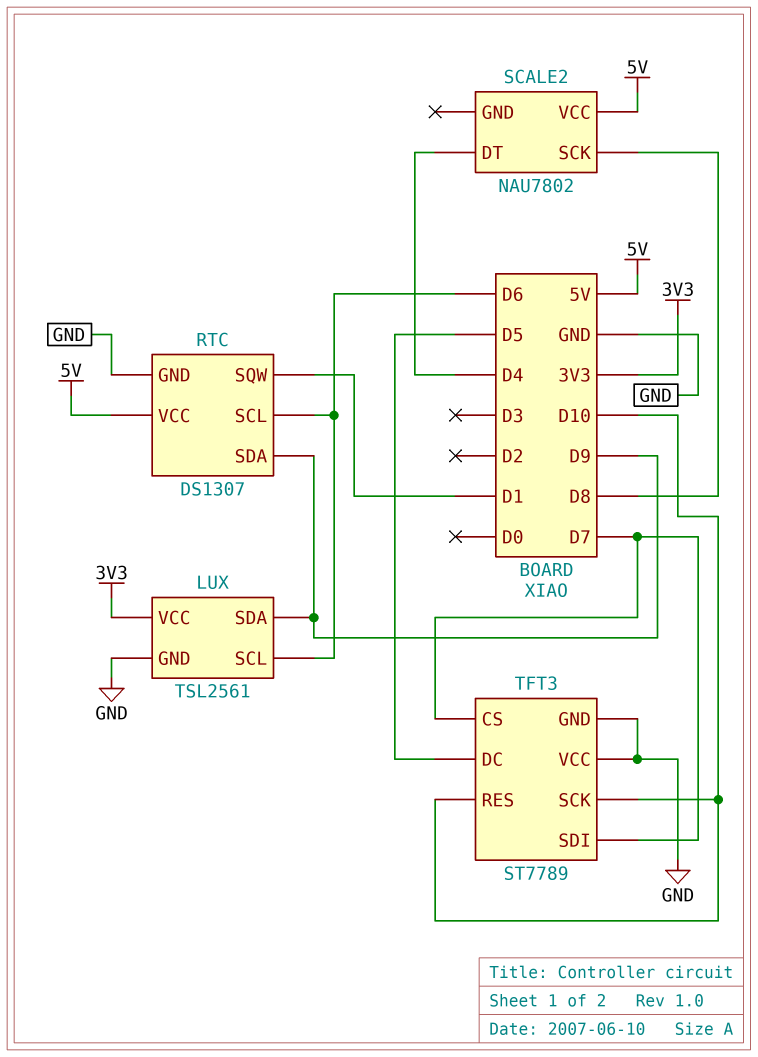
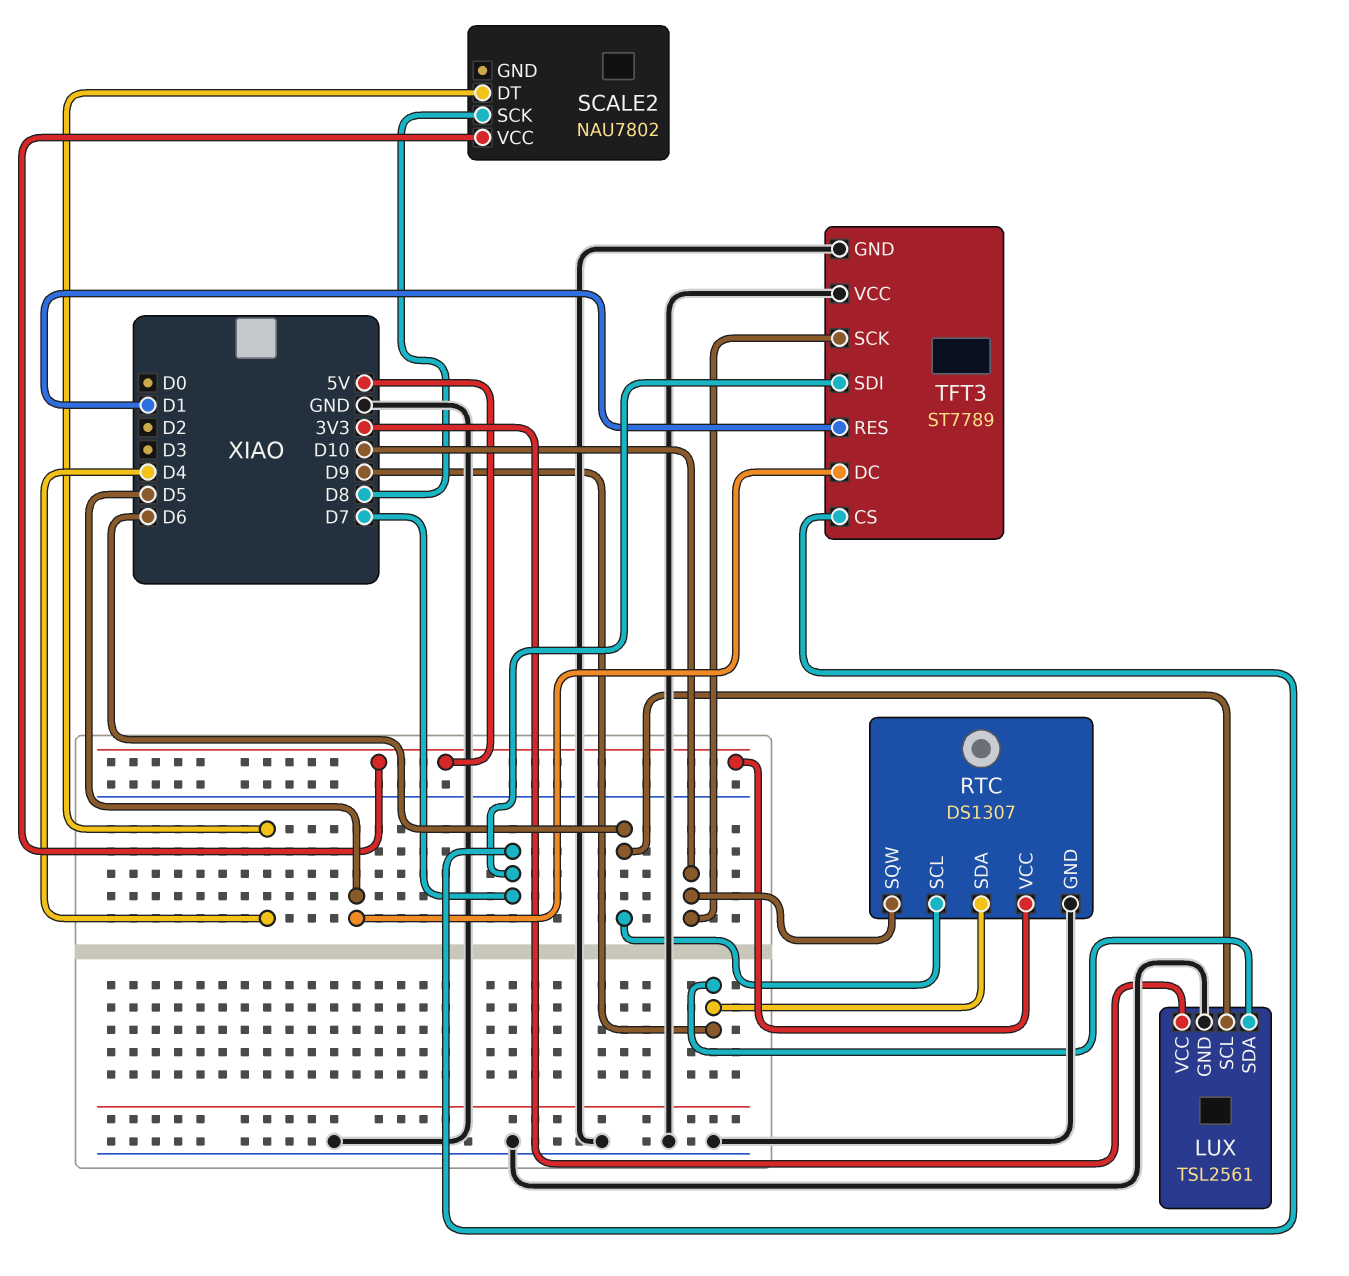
RTC pin SQW: D1 -> D10
TFT3 pin RES: D10 -> D1

